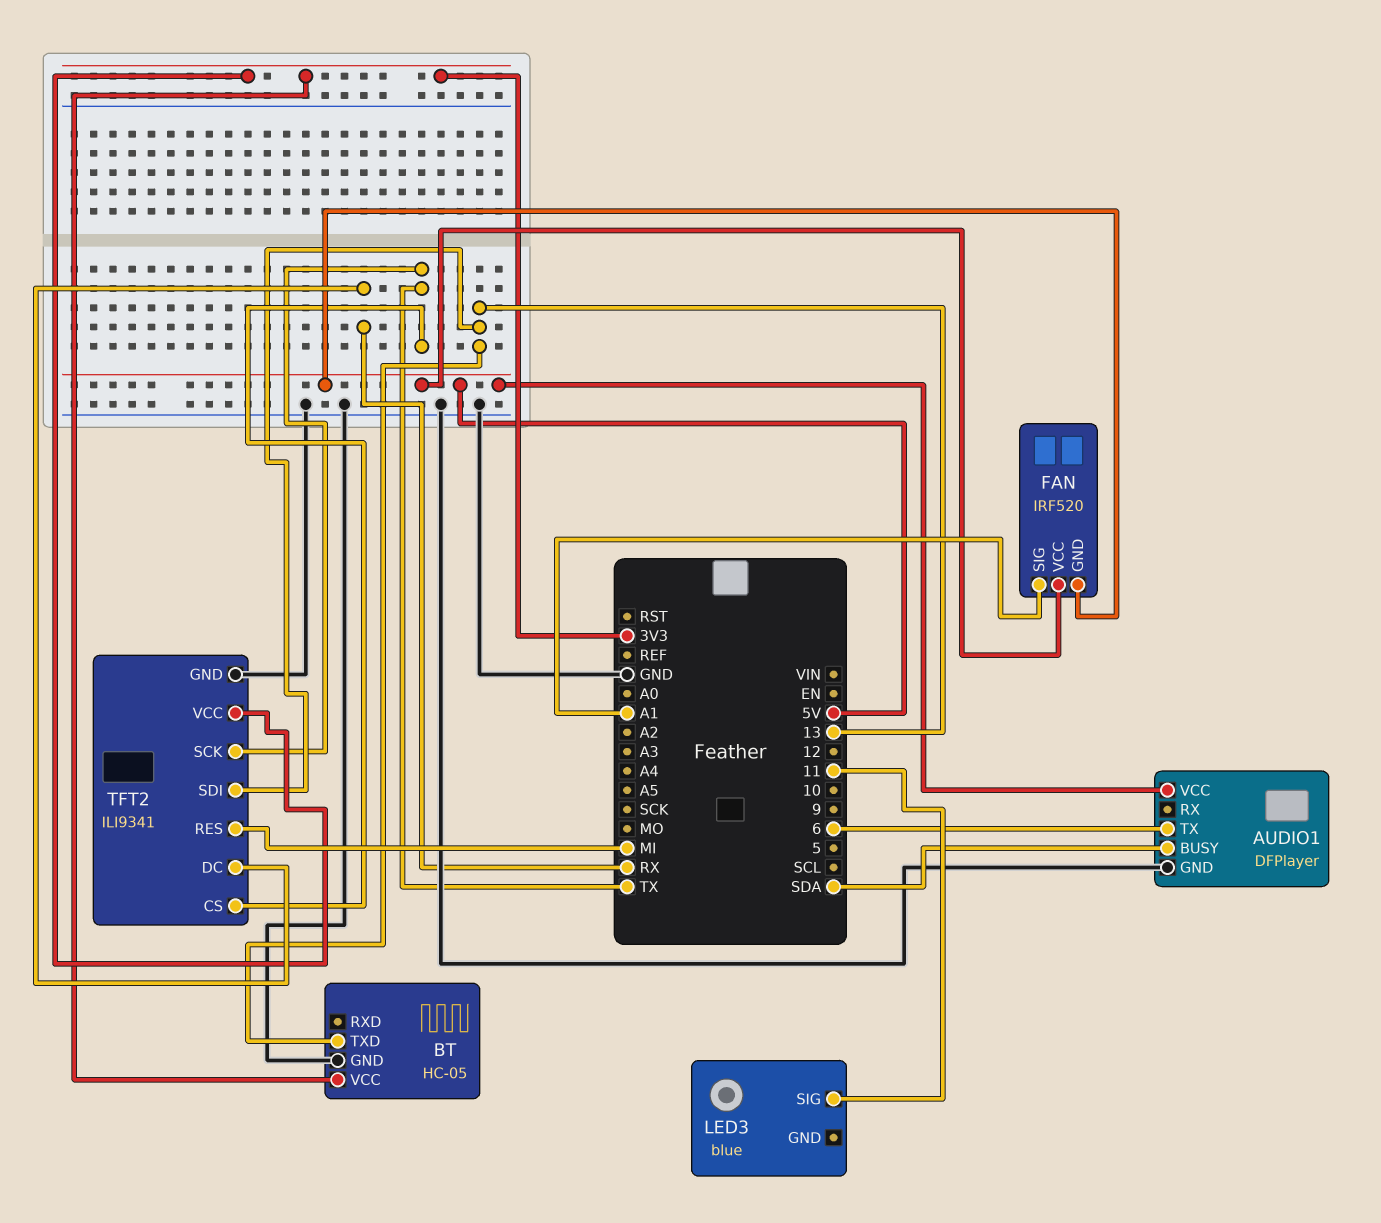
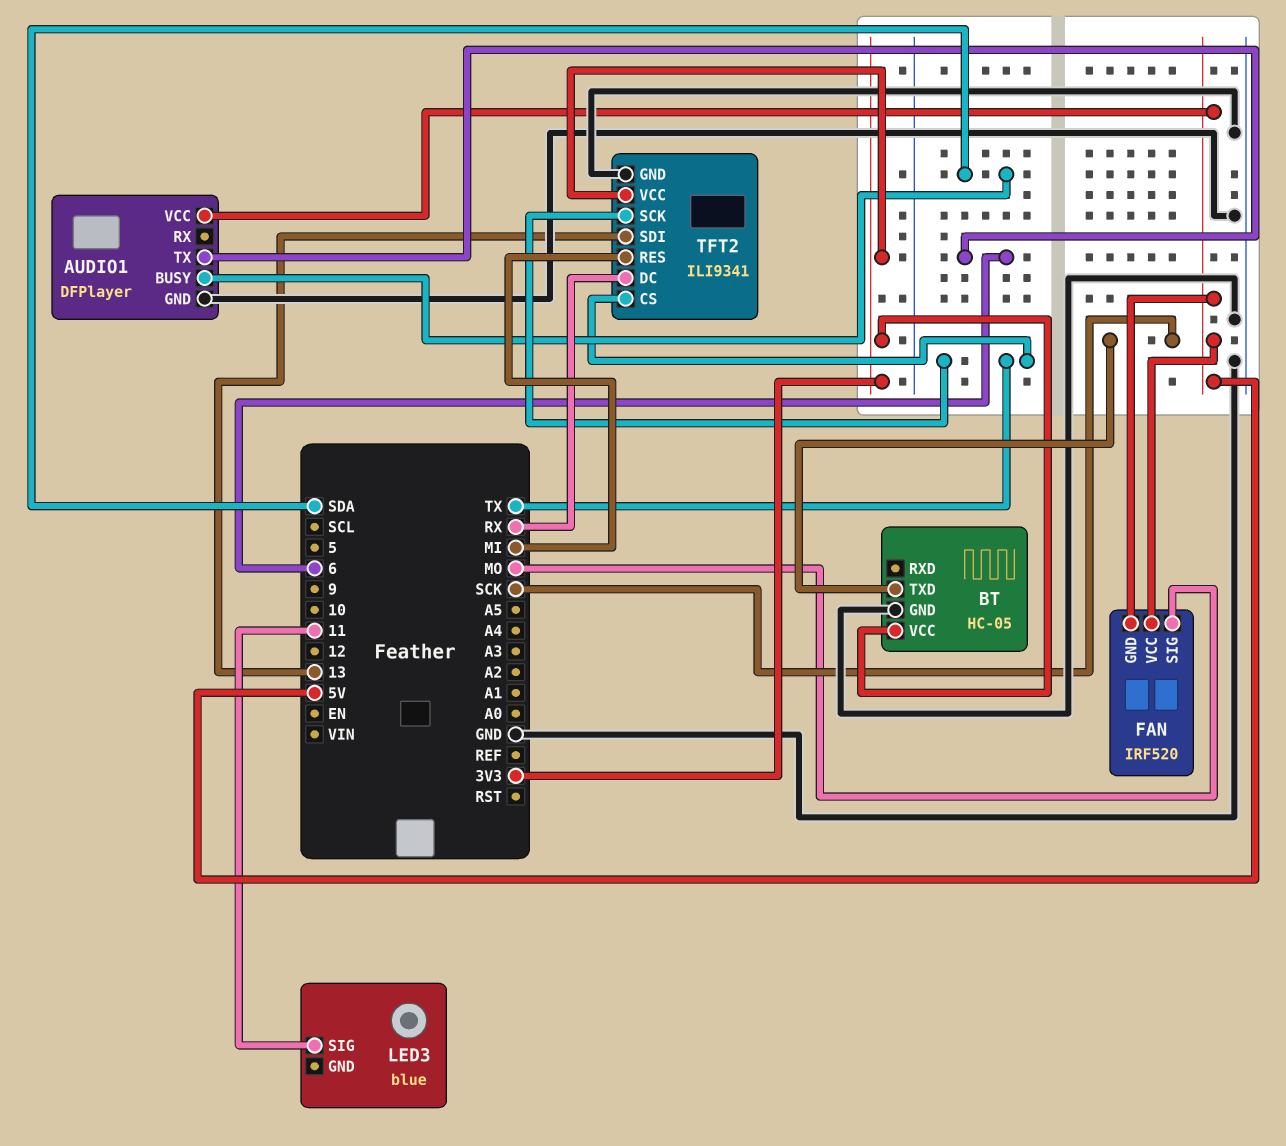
BT pin TXD: 13 -> SCK
FAN pin SIG: A1 -> MO

